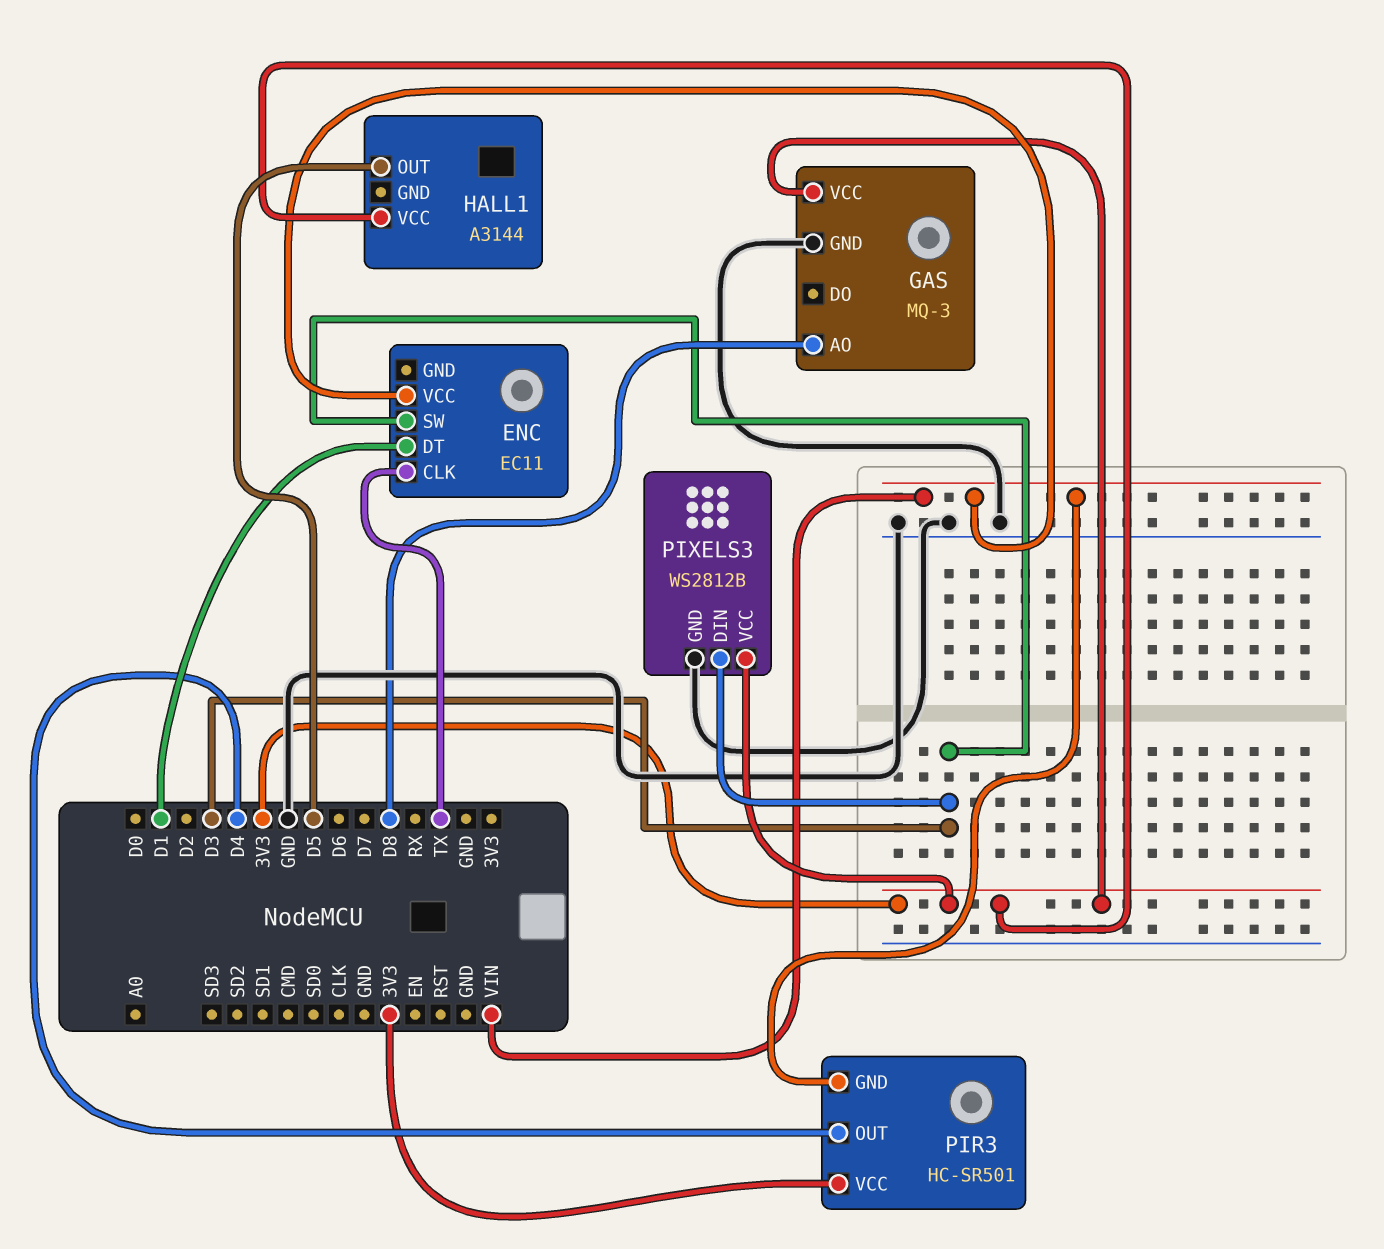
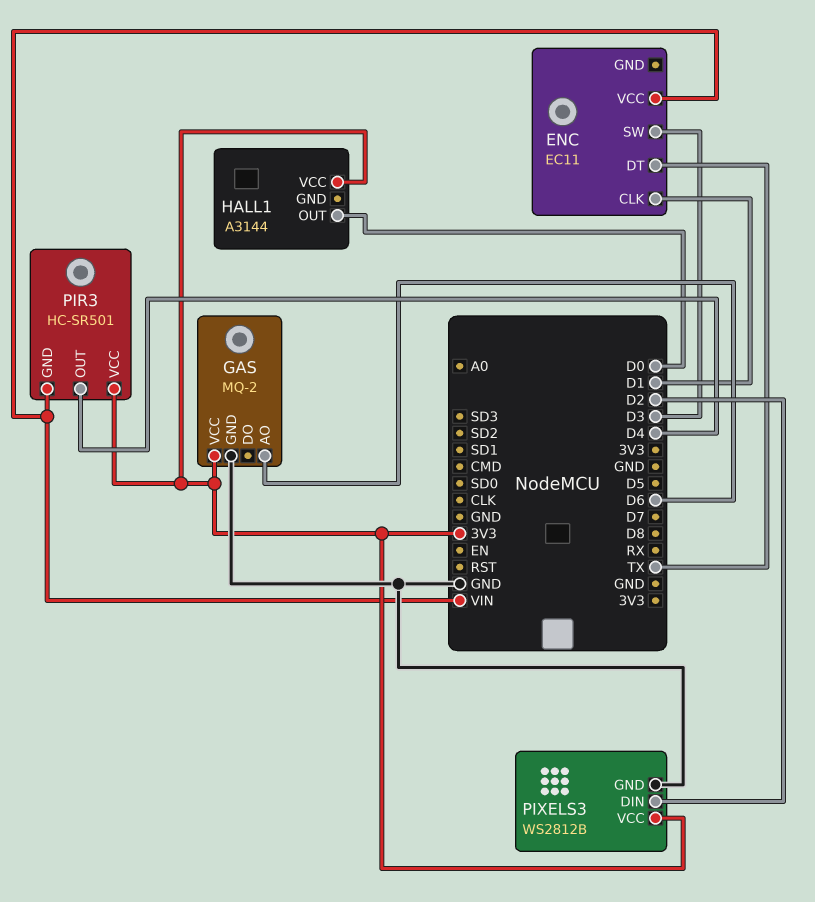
ENC pin CLK: TX -> D1
ENC pin DT: D1 -> TX
GAS: MQ-3 -> MQ-2
GAS pin AO: D8 -> D6
HALL1 pin OUT: D5 -> D0
PIXELS3 pin DIN: D3 -> D2

